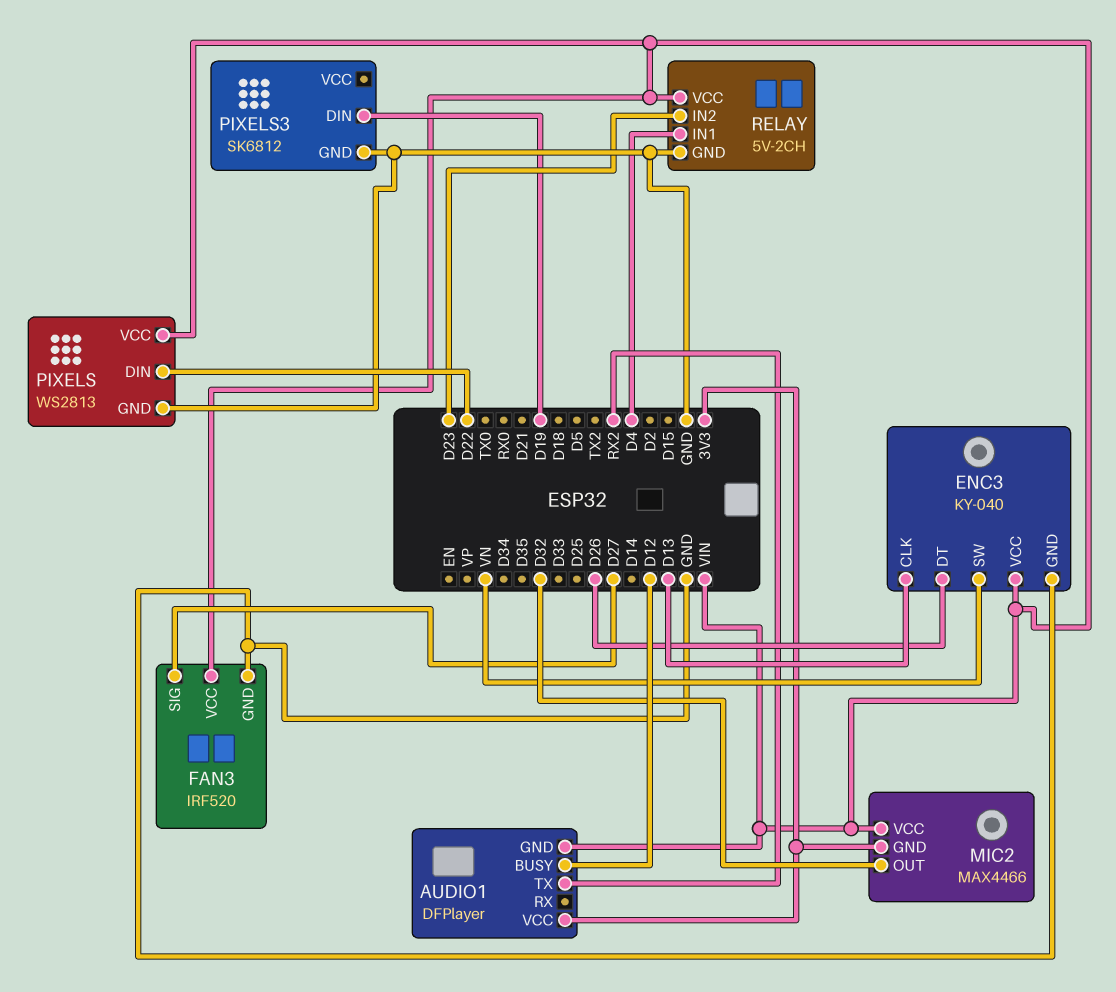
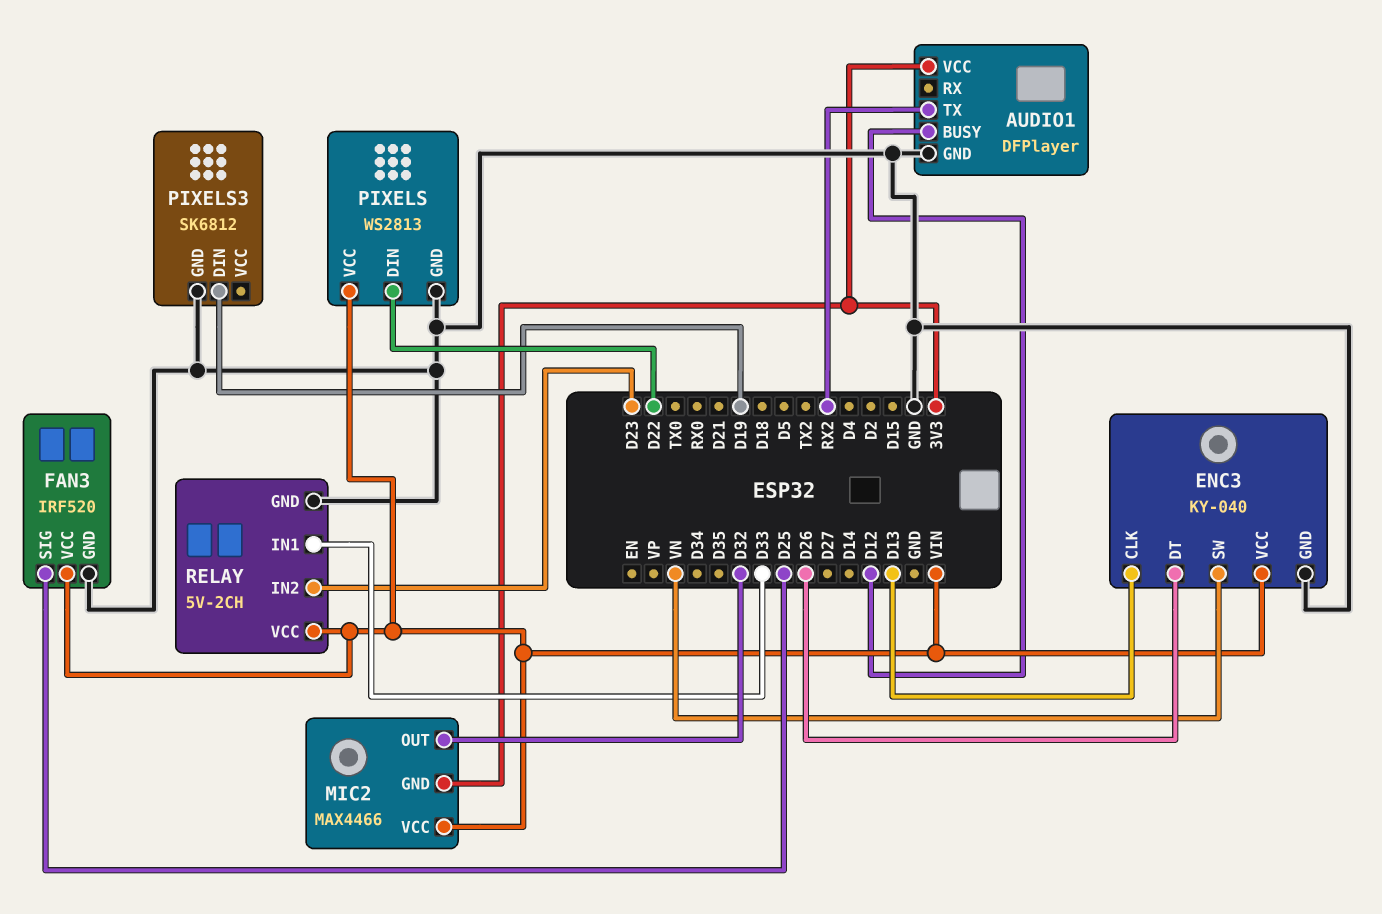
AUDIO1 pin GND: VIN -> GND
FAN3 pin SIG: D27 -> D25
RELAY pin IN1: D4 -> D33

